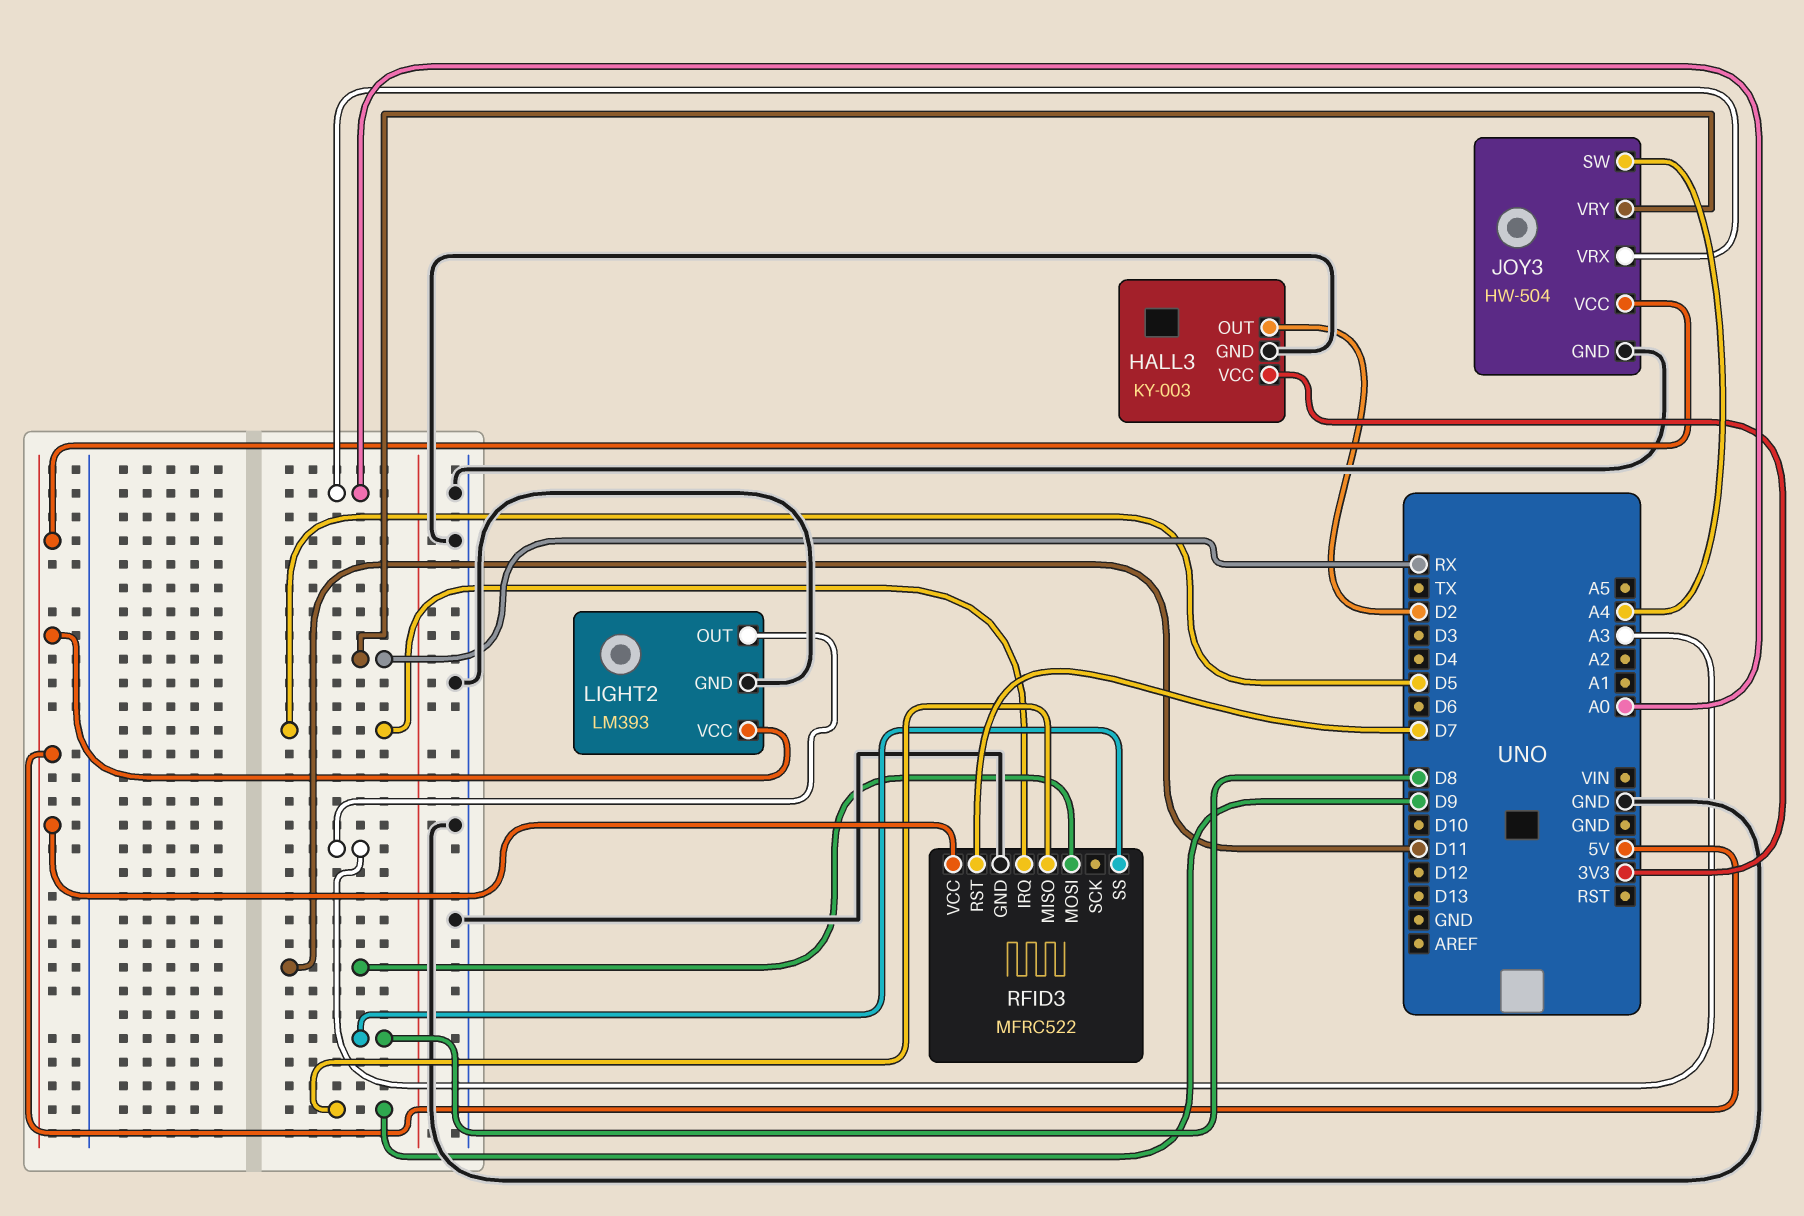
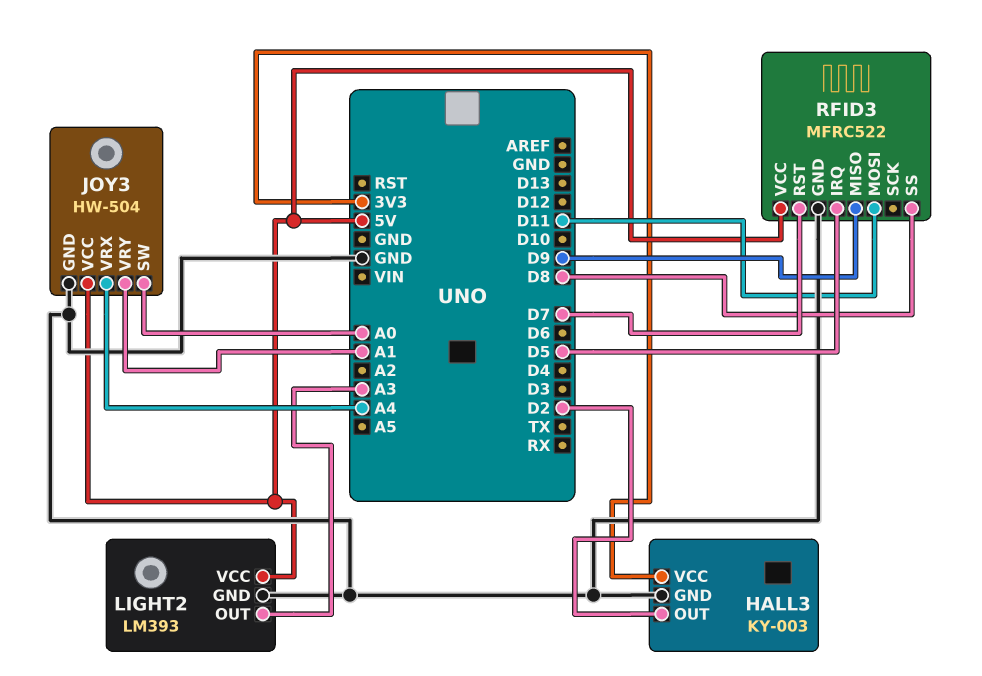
JOY3 pin SW: A4 -> A0
JOY3 pin VRX: A0 -> A4
JOY3 pin VRY: RX -> A1

